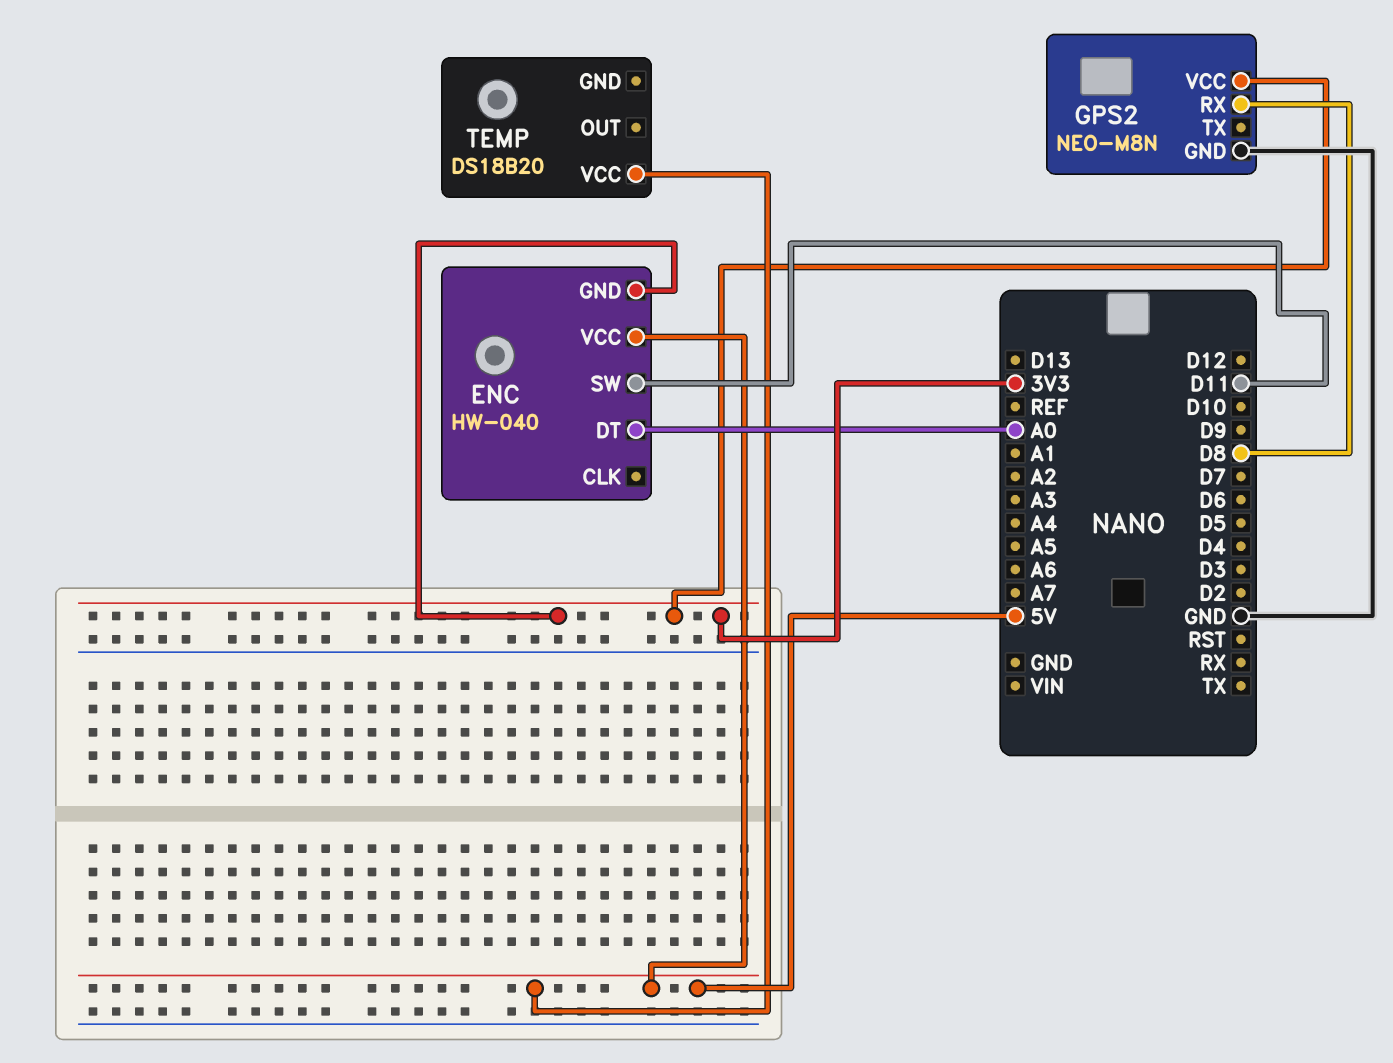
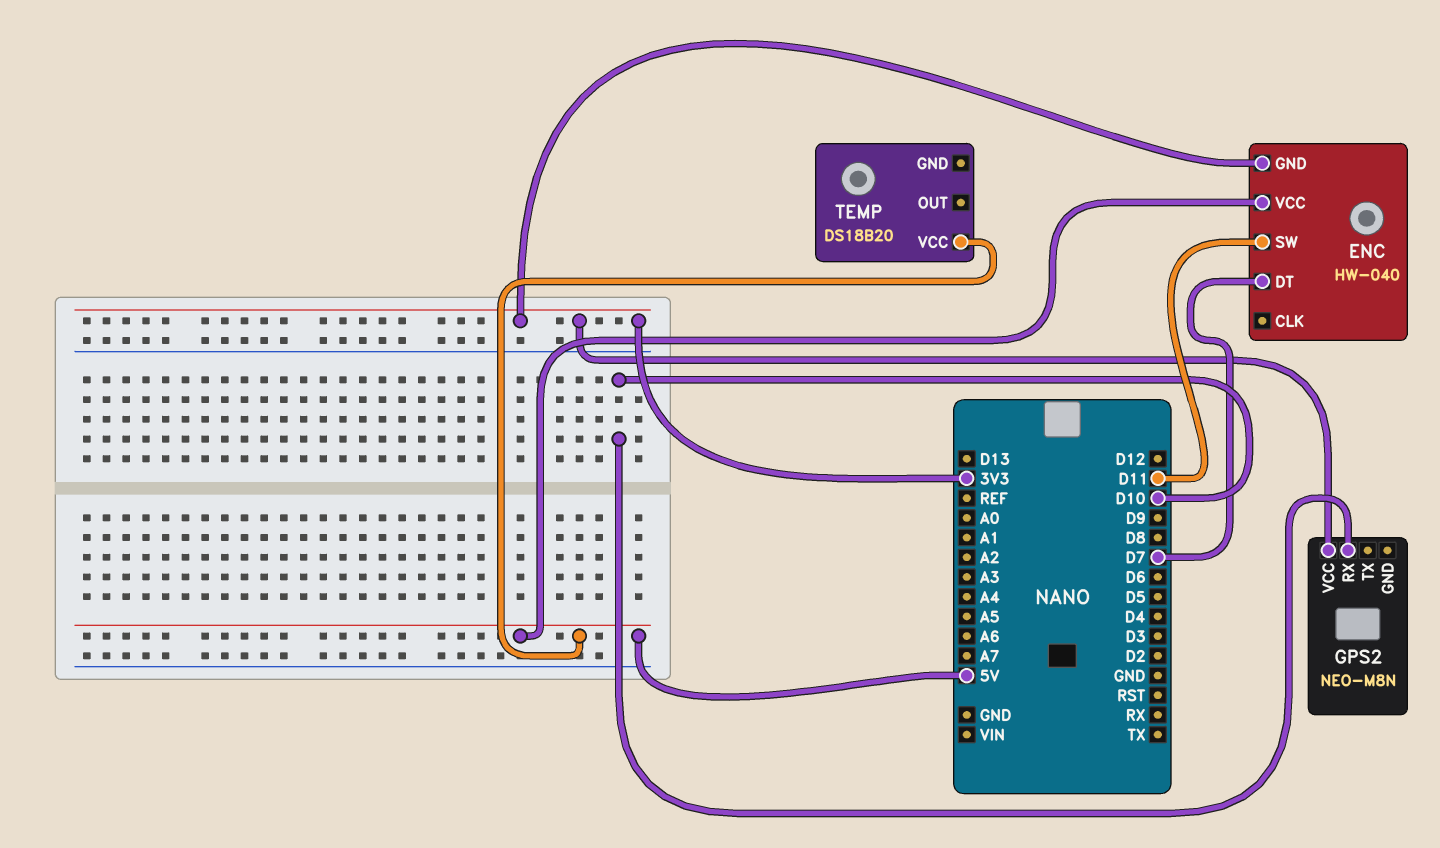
ENC pin DT: A0 -> D7
GPS2 pin GND: GND -> none
GPS2 pin RX: D8 -> D10

